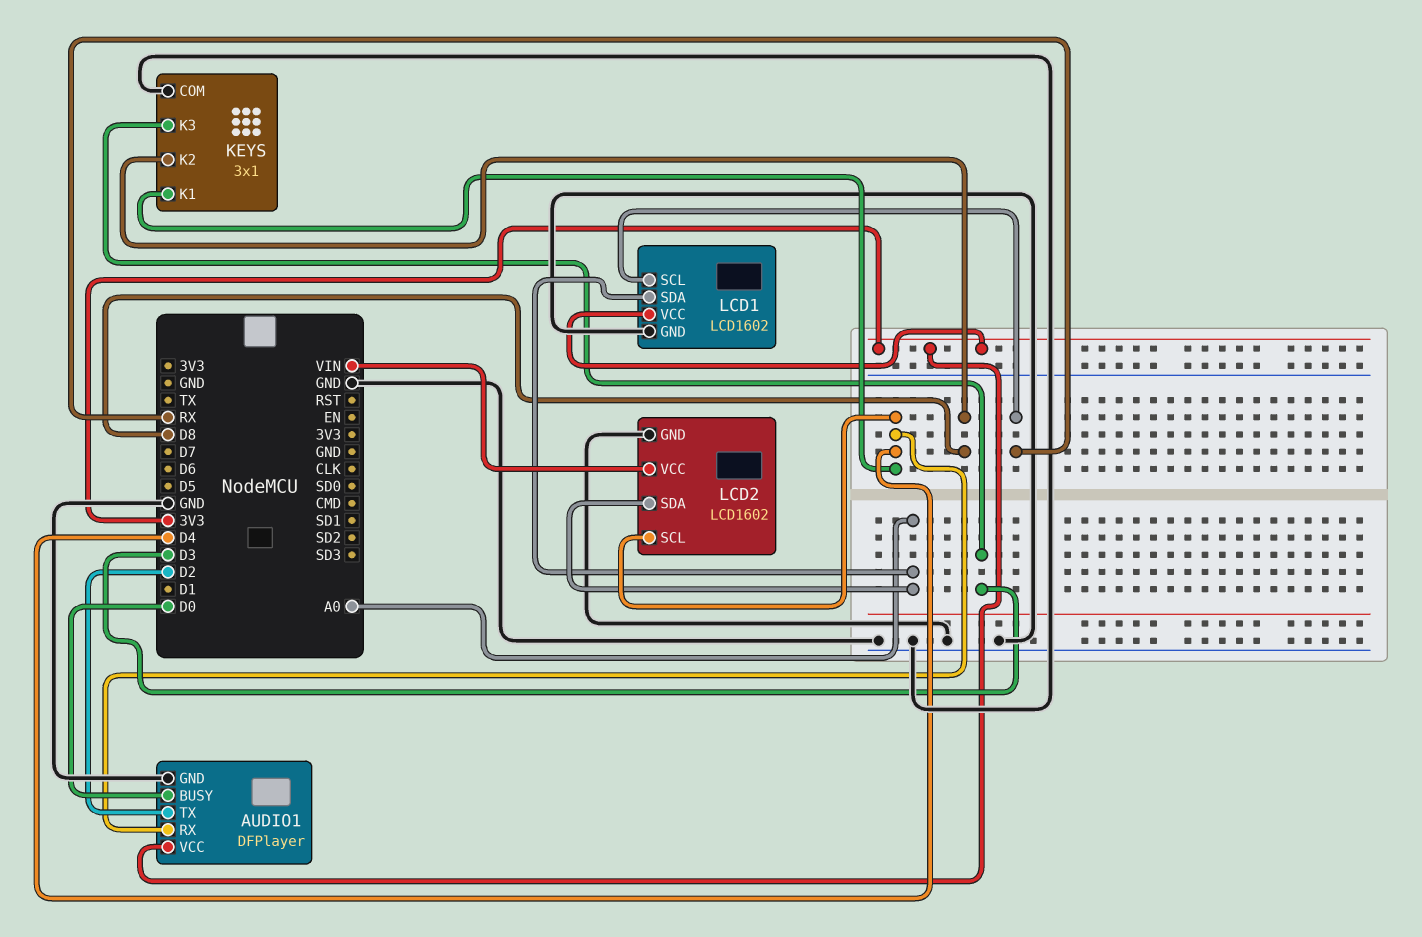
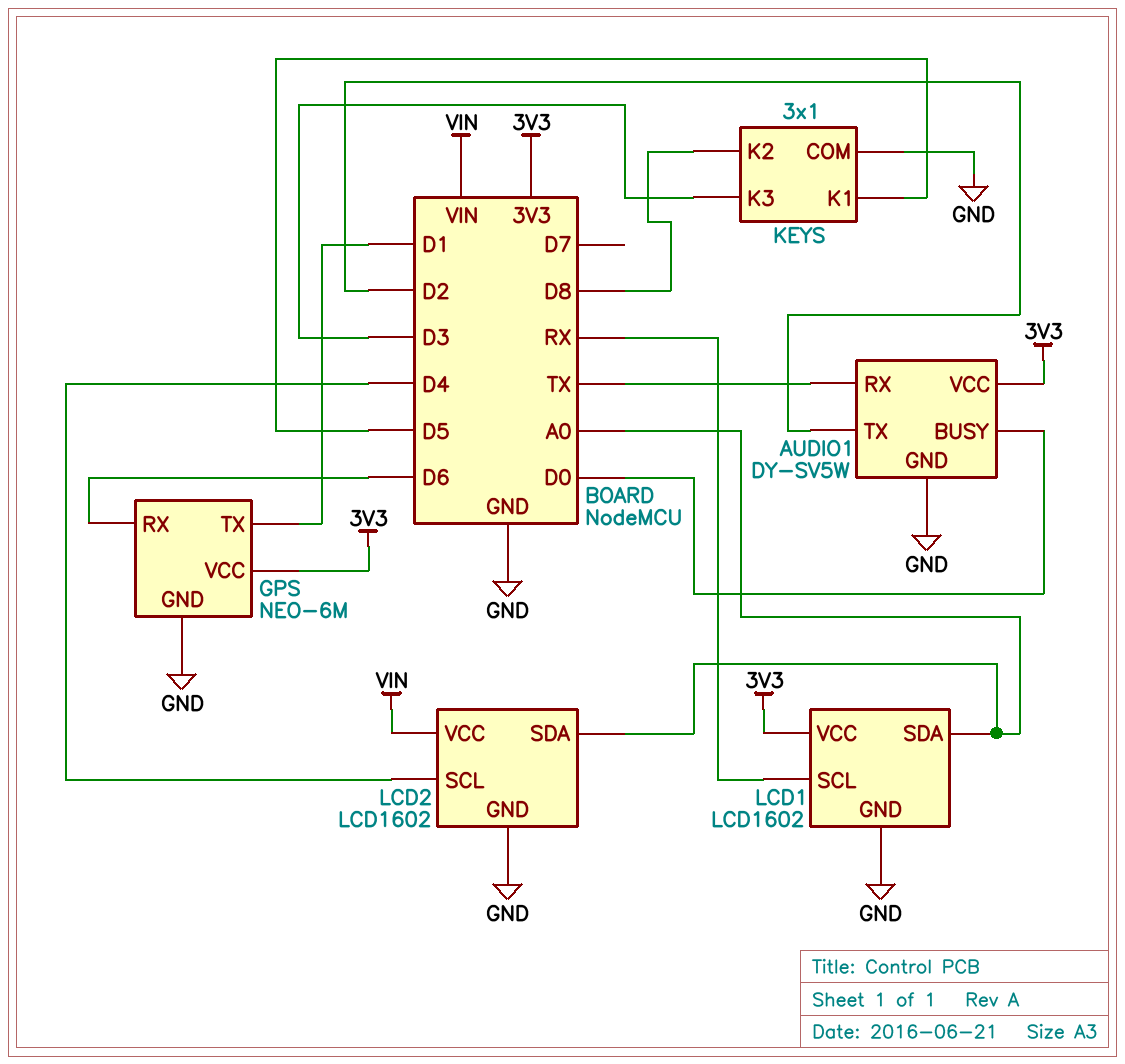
AUDIO1: DFPlayer -> DY-SV5W
AUDIO1 pin RX: D4 -> TX
GPS: none -> NEO-6M
GPS pin GND: none -> GND
GPS pin RX: none -> D6
GPS pin TX: none -> D1
GPS pin VCC: none -> 3V3
KEYS pin K1: D4 -> D5

